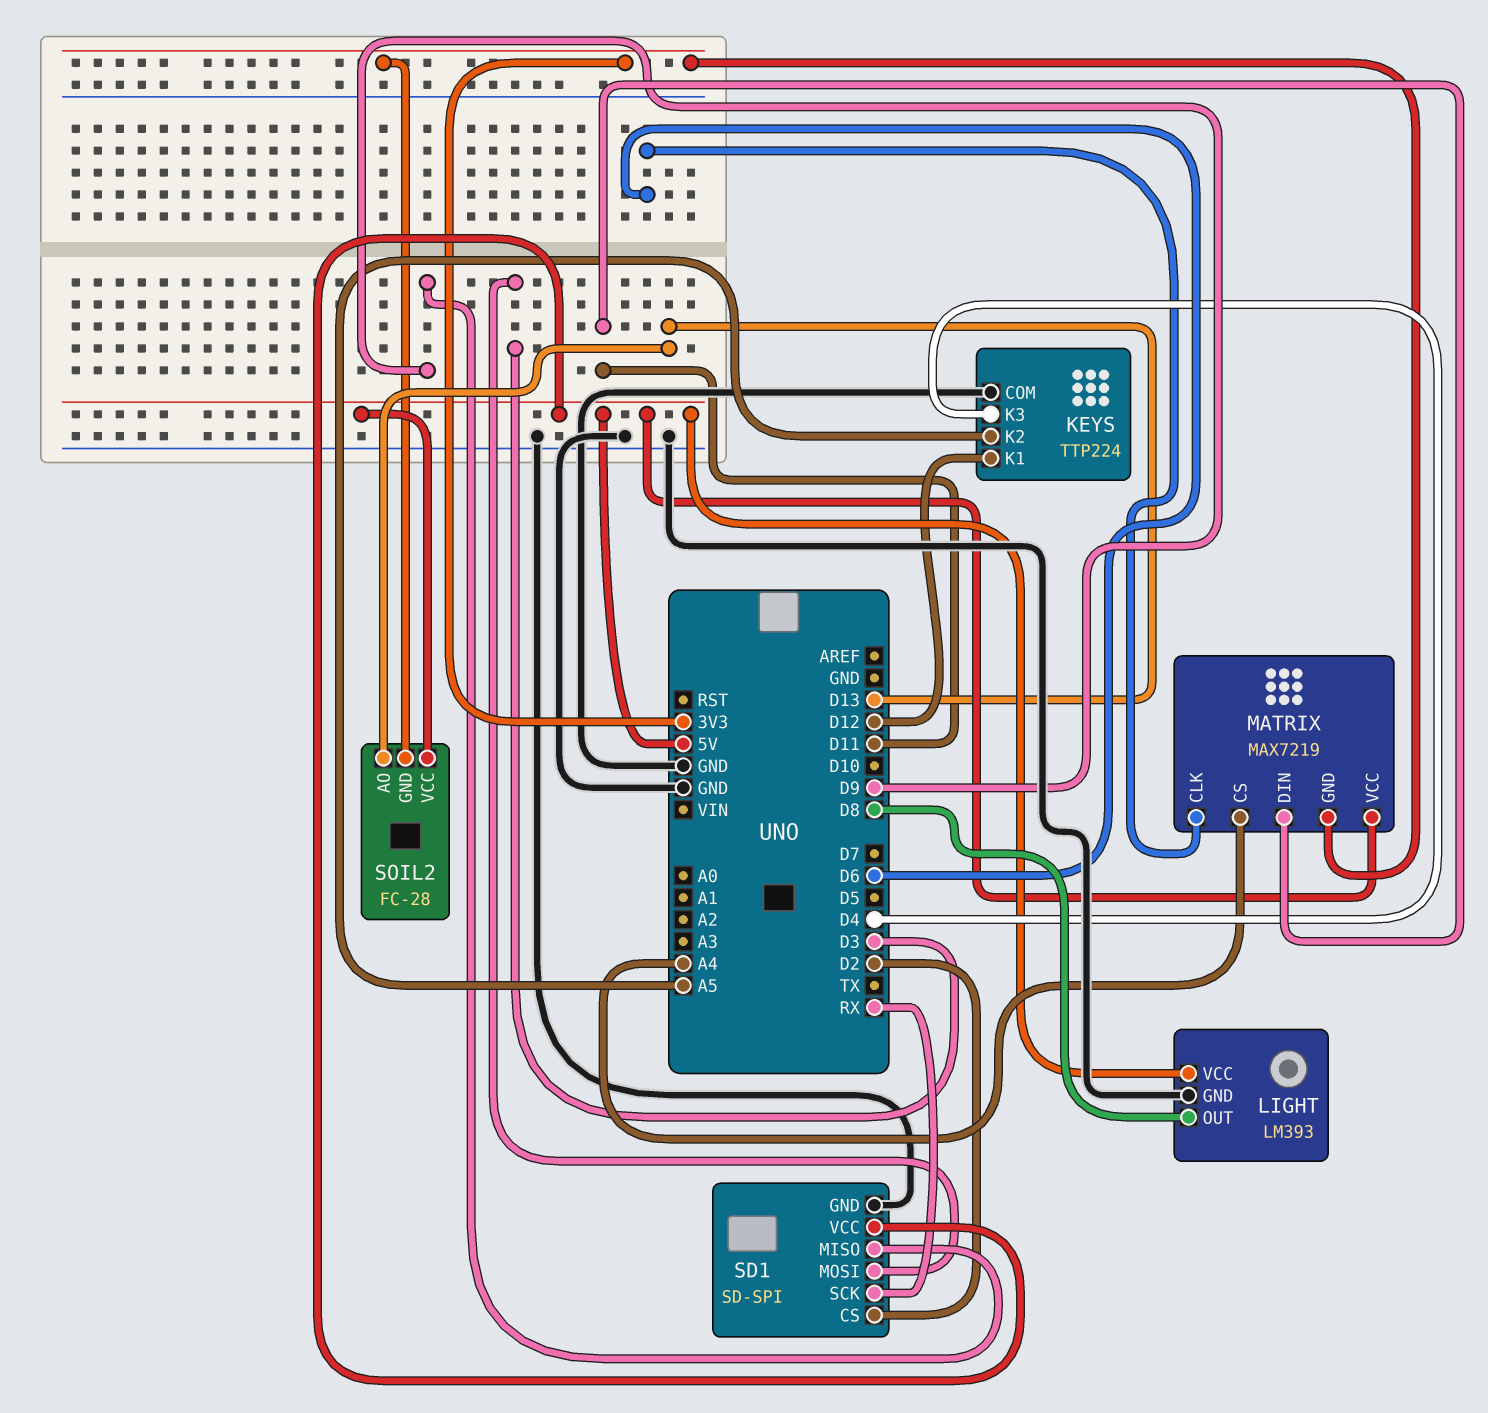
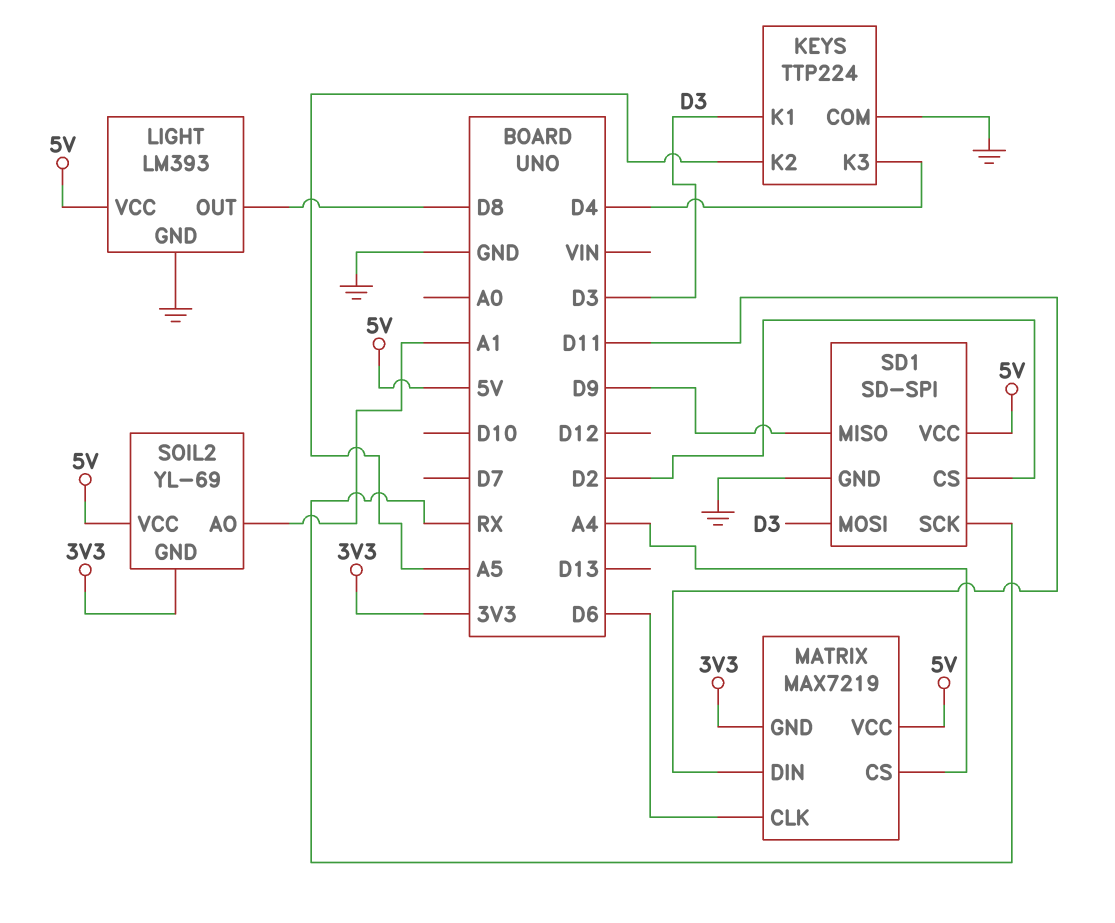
KEYS pin K1: D12 -> D3
SOIL2: FC-28 -> YL-69
SOIL2 pin AO: D13 -> A1

